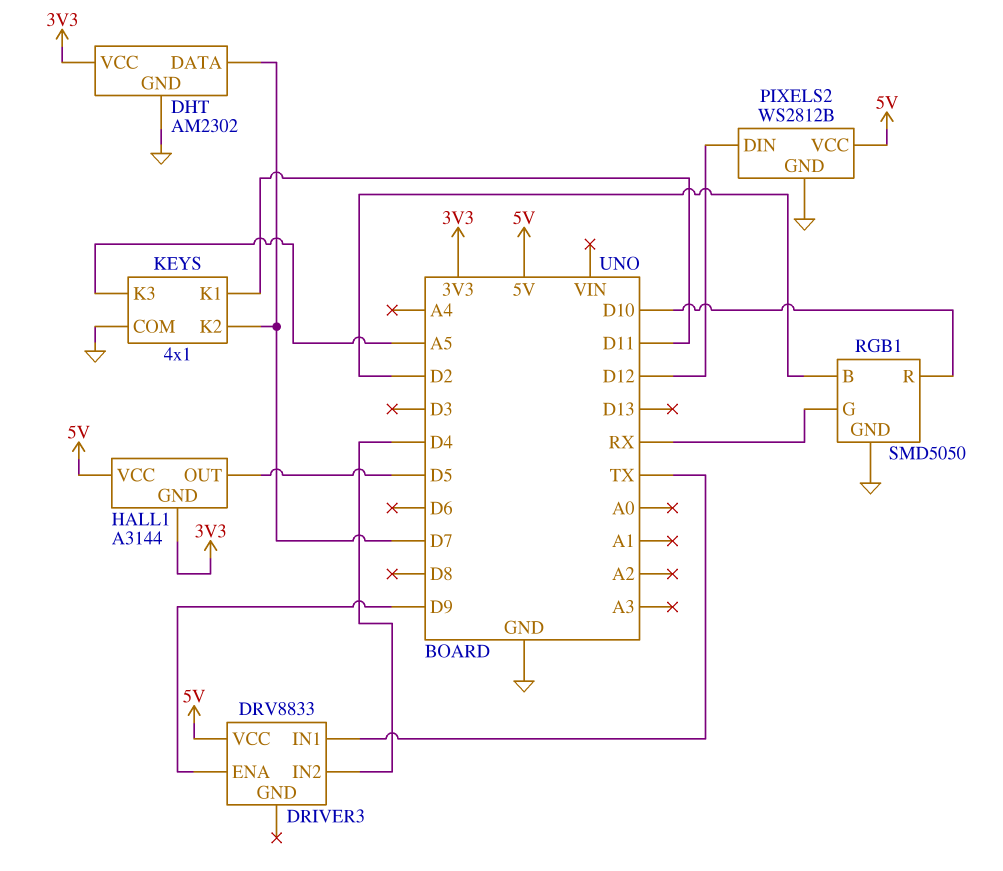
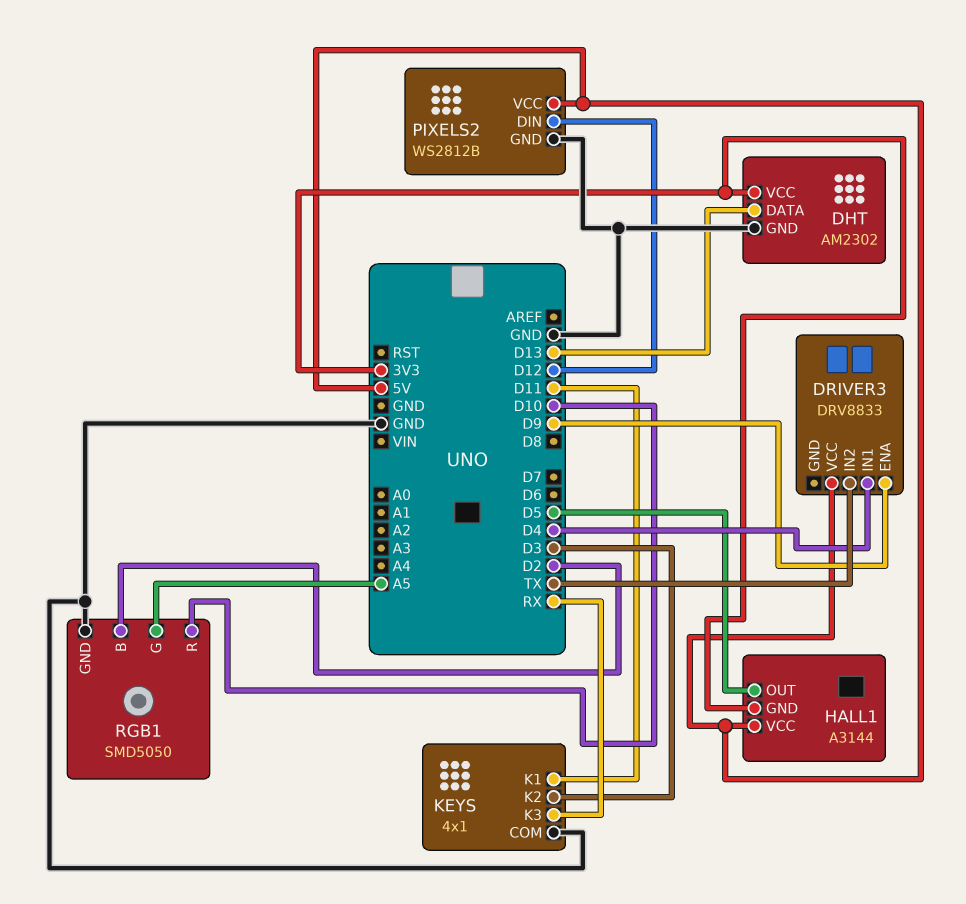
DHT pin DATA: D7 -> D13
DRIVER3 pin IN1: TX -> D4
DRIVER3 pin IN2: D4 -> TX
KEYS pin K2: D7 -> D3
KEYS pin K3: A5 -> RX
RGB1 pin G: RX -> A5

